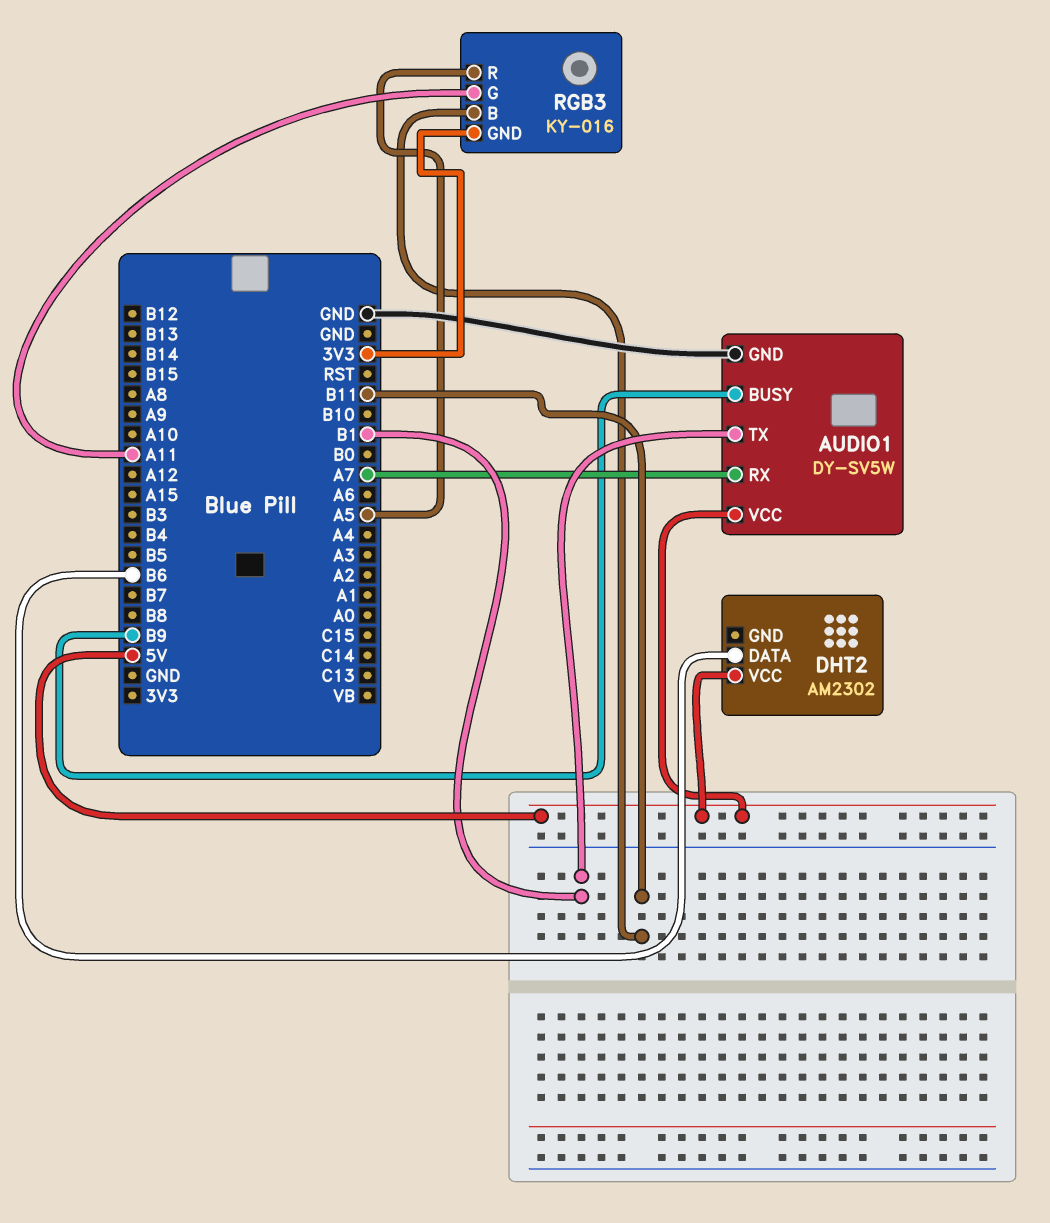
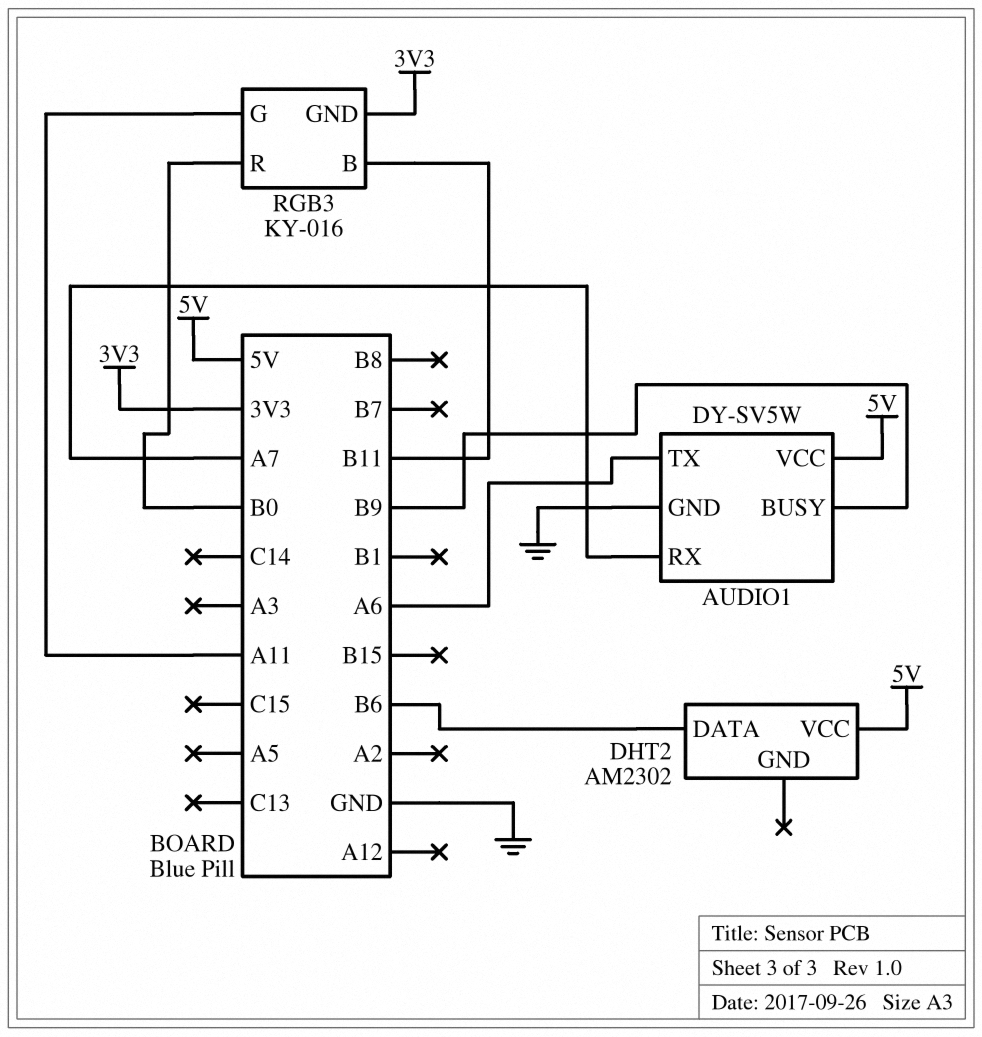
AUDIO1 pin TX: B1 -> A6
RGB3 pin R: A5 -> B0

